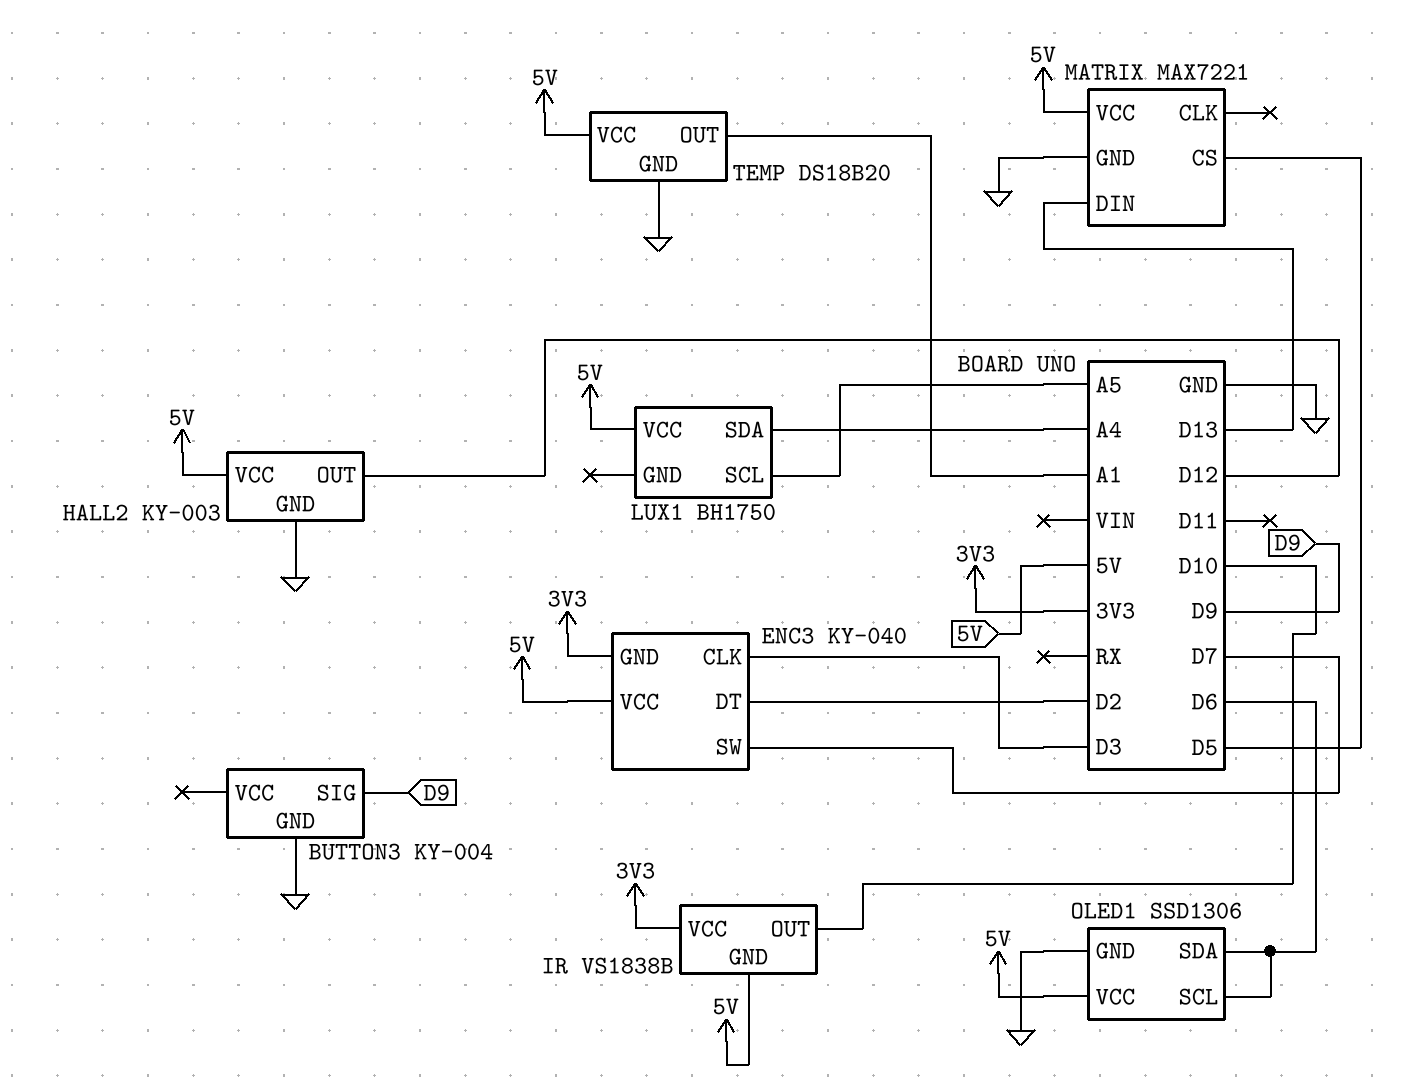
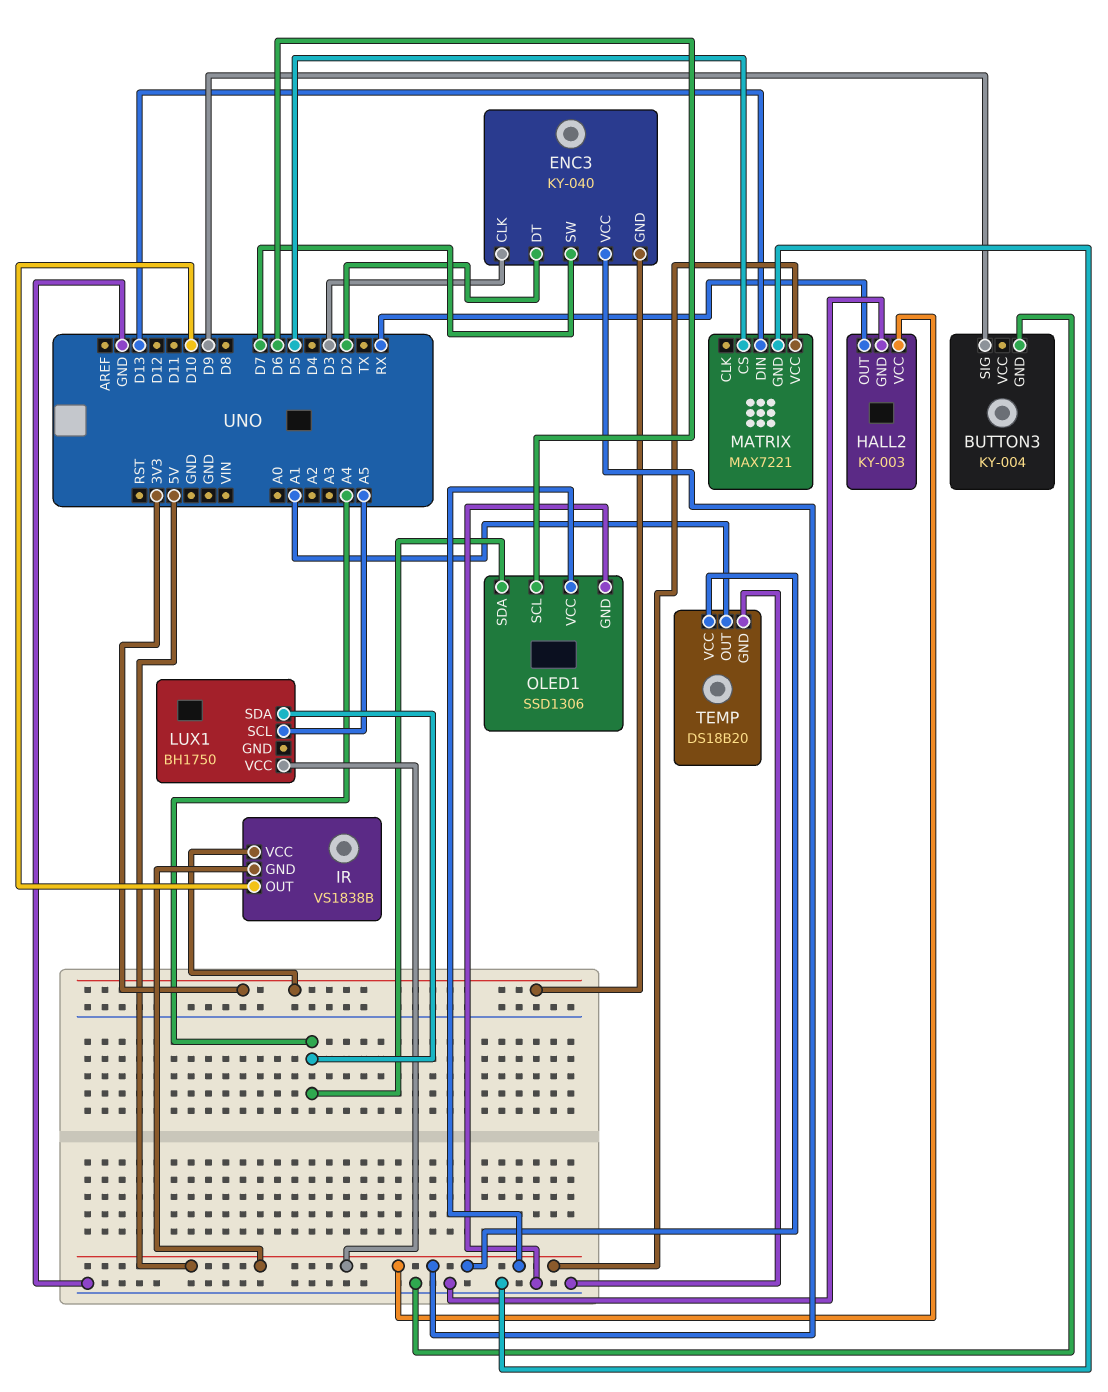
HALL2 pin OUT: D12 -> RX
OLED1 pin SDA: D6 -> A4

